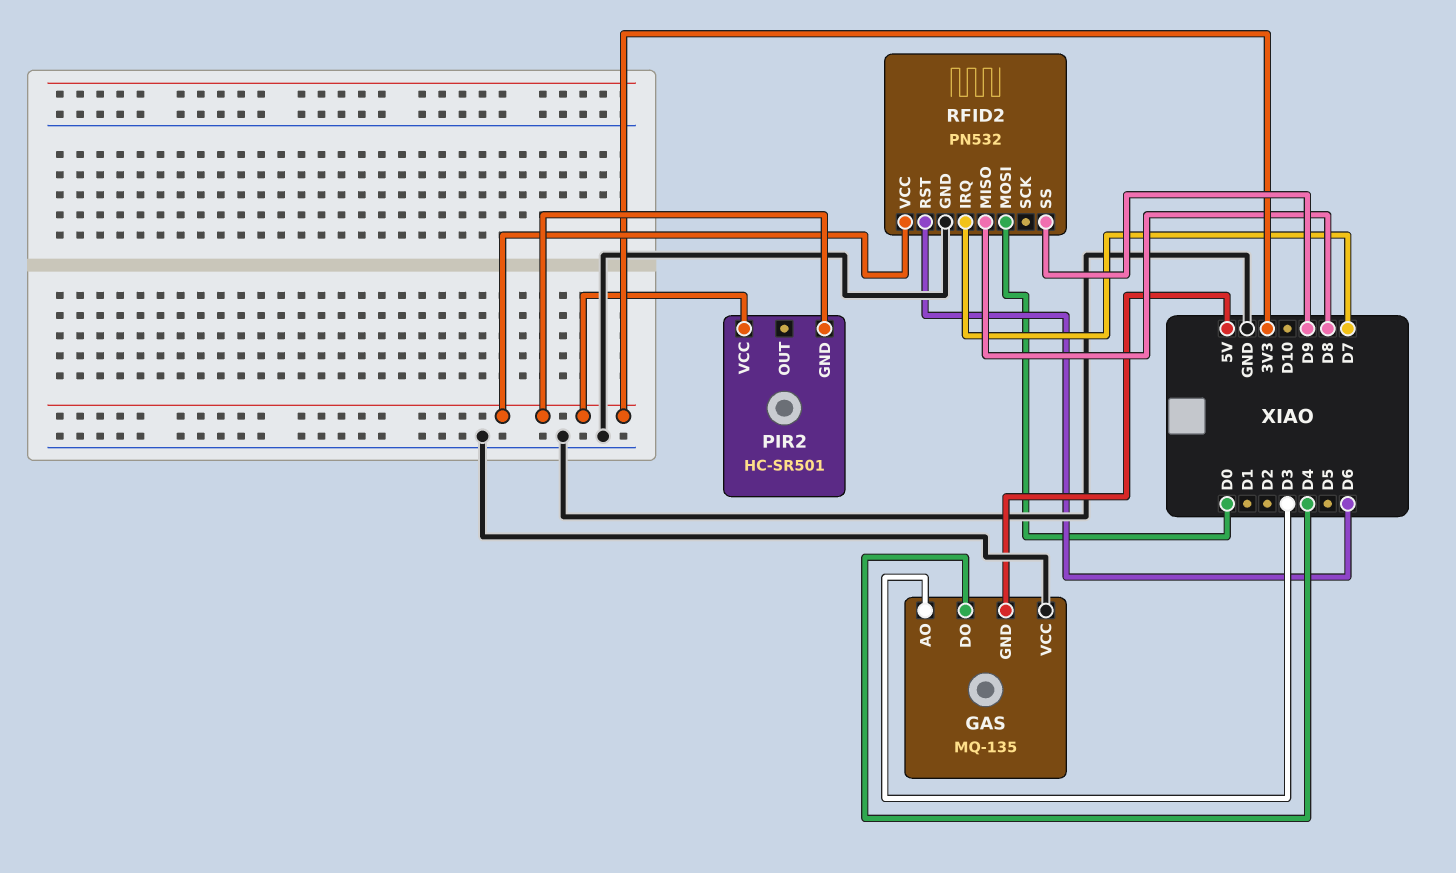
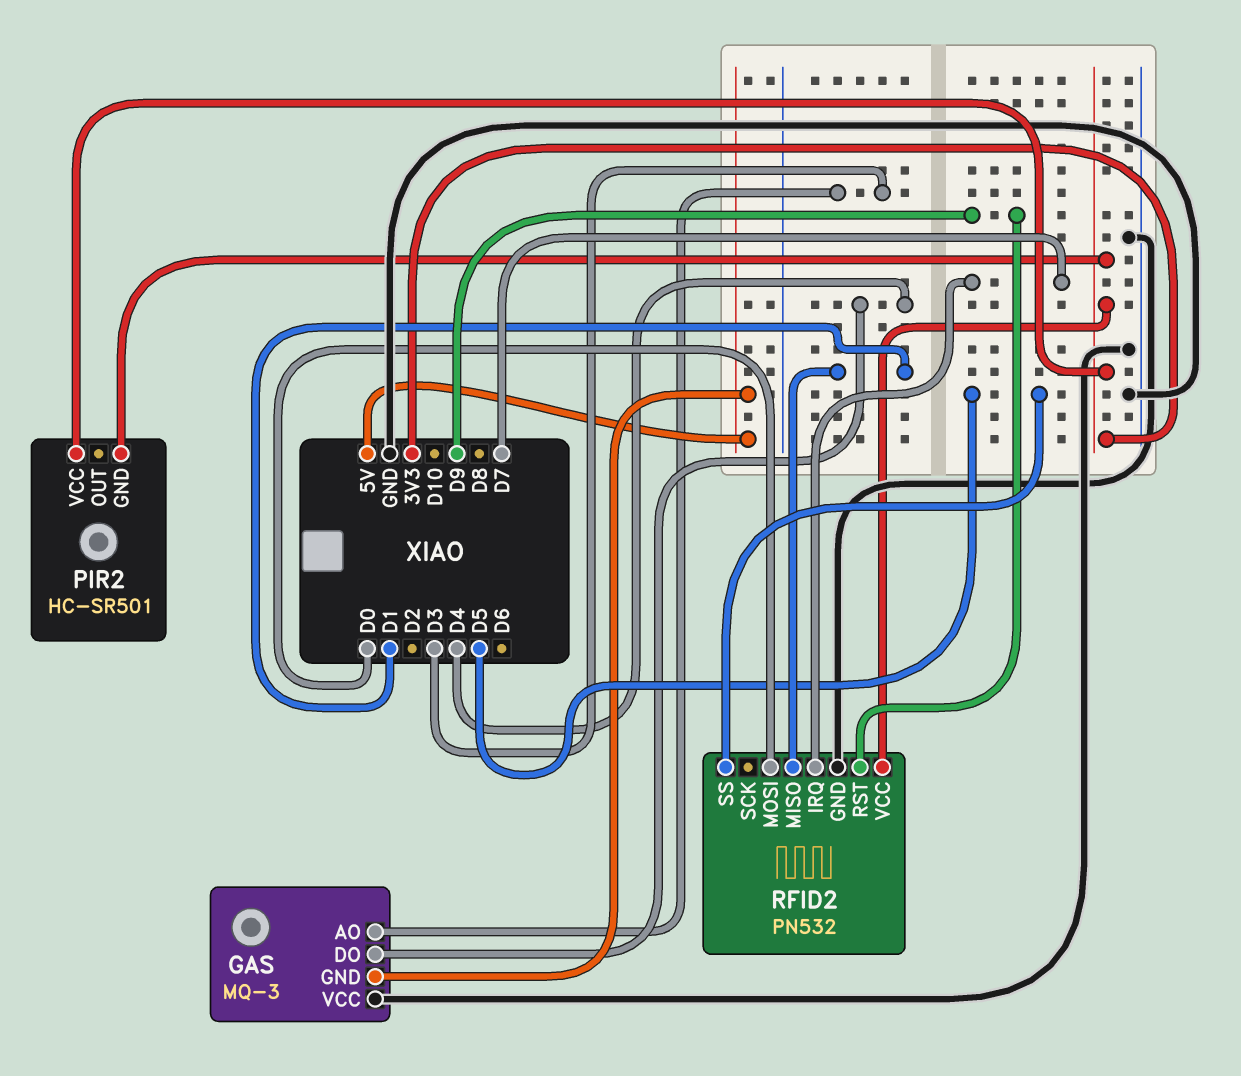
GAS: MQ-135 -> MQ-3
RFID2 pin MISO: D8 -> D1
RFID2 pin RST: D6 -> D9
RFID2 pin SS: D9 -> D5

